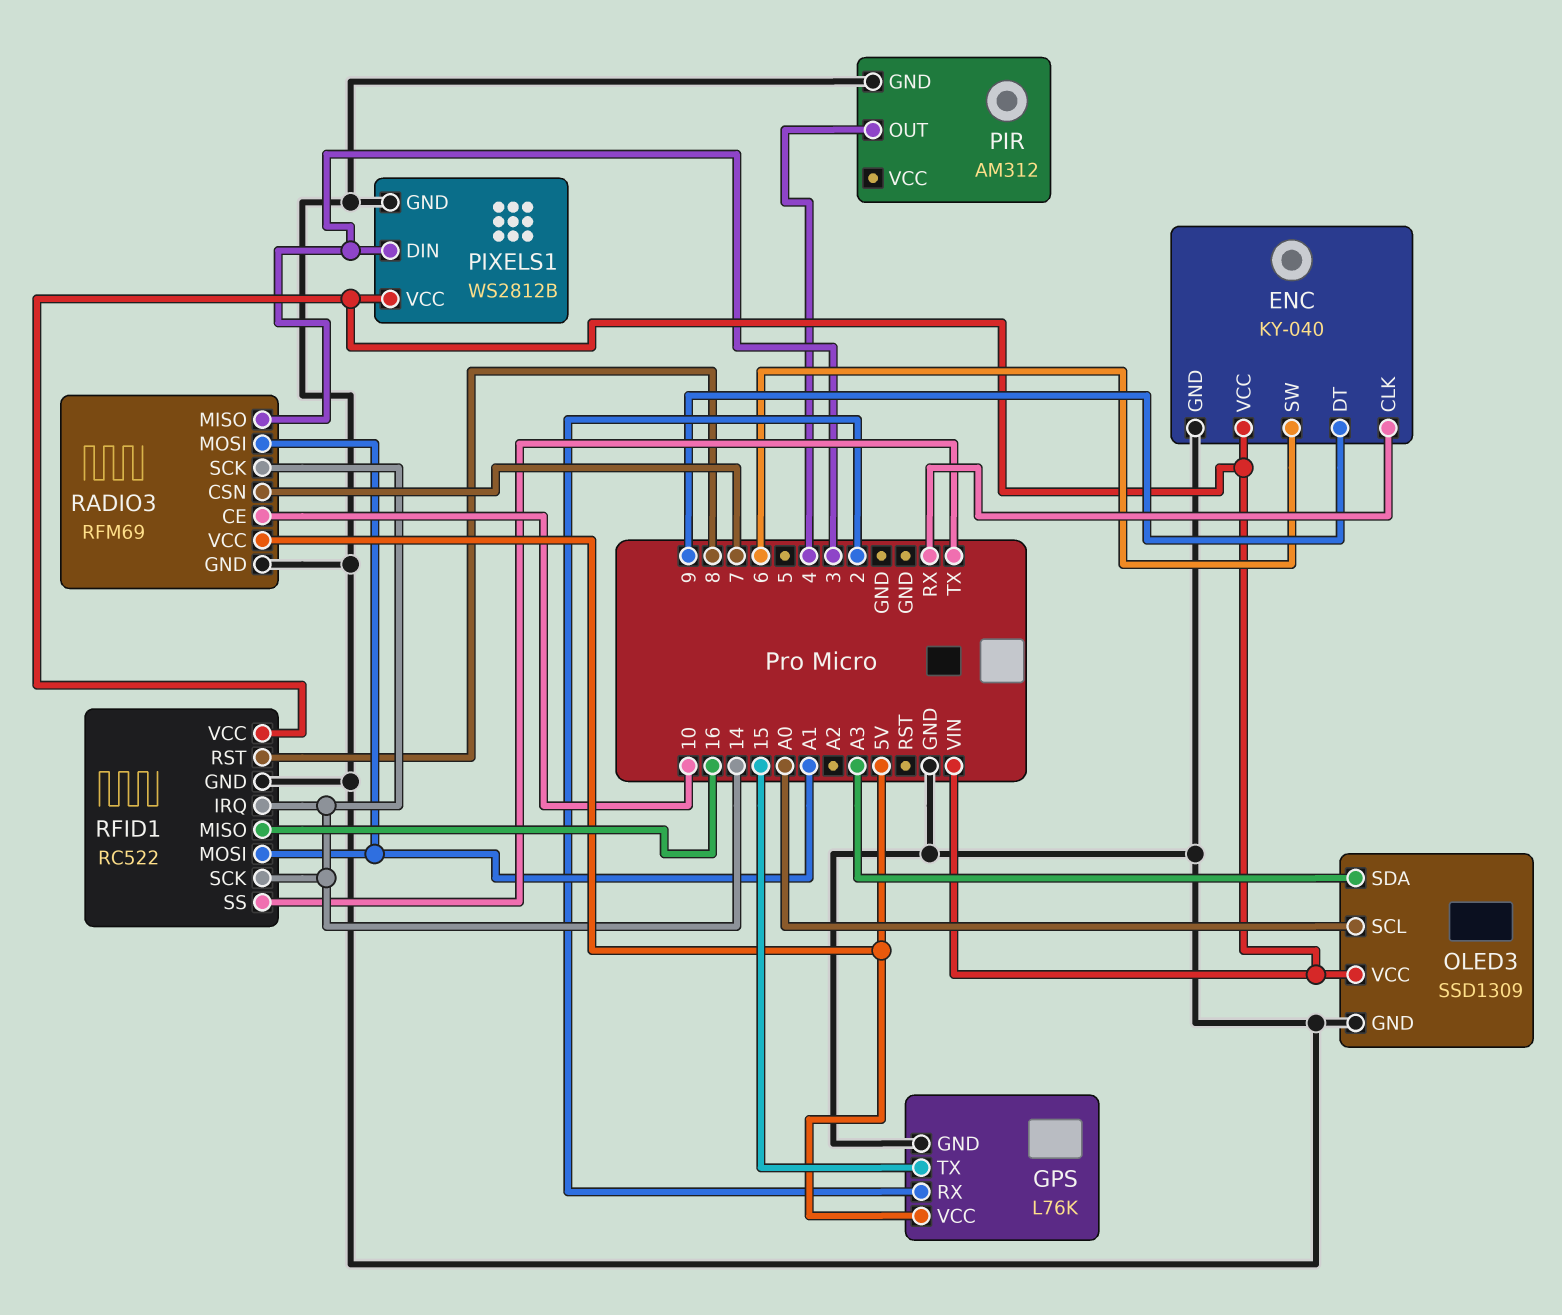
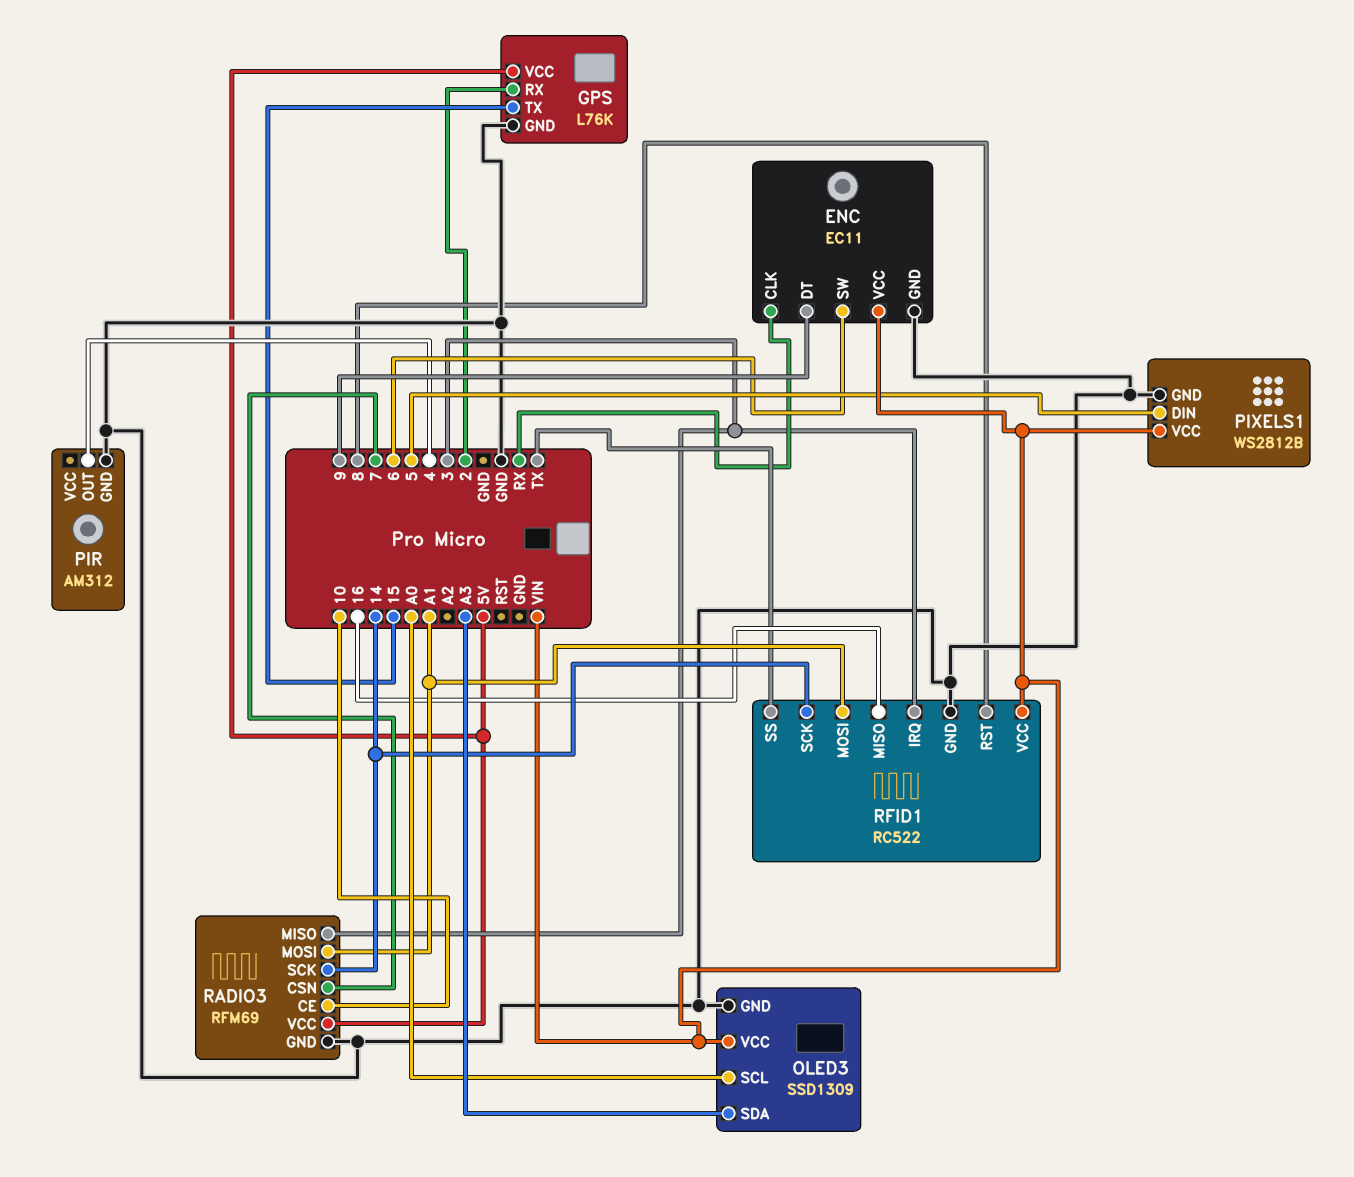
ENC: KY-040 -> EC11
PIXELS1 pin DIN: 3 -> 5
RFID1 pin IRQ: 14 -> 3

